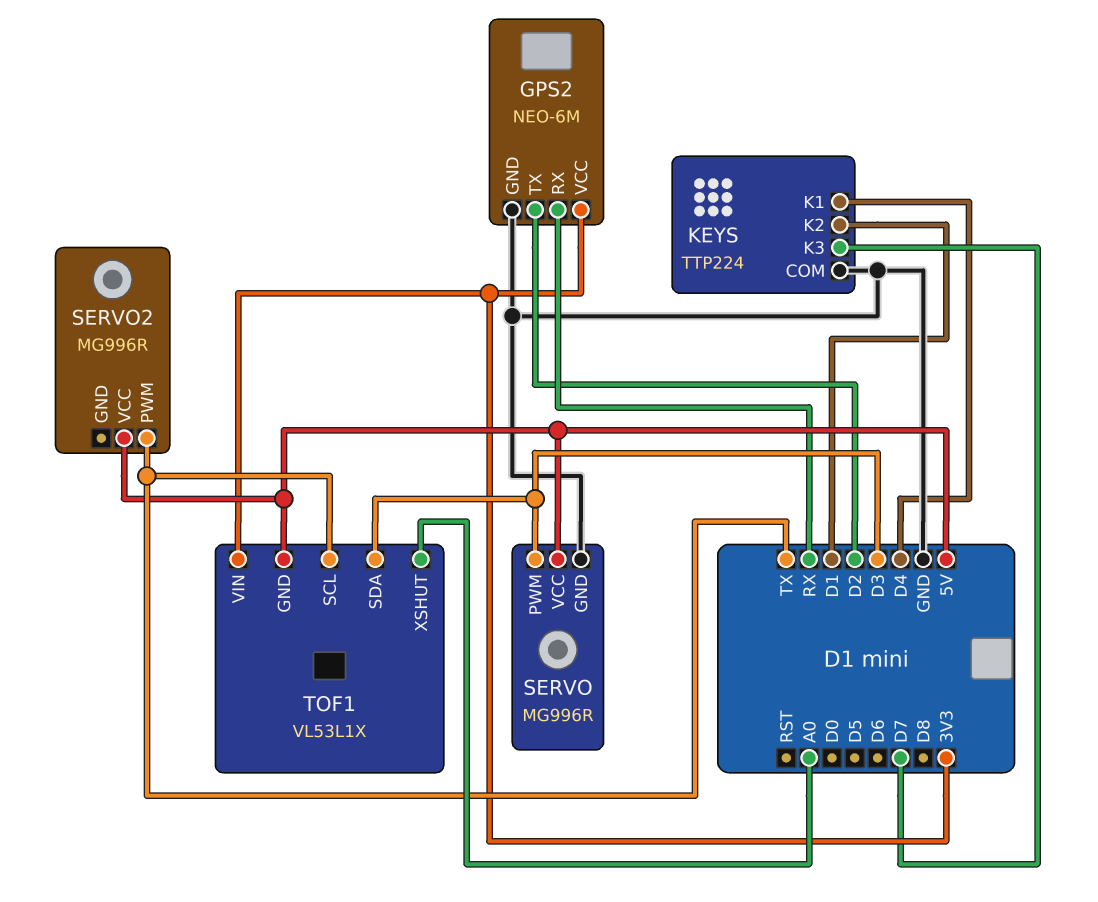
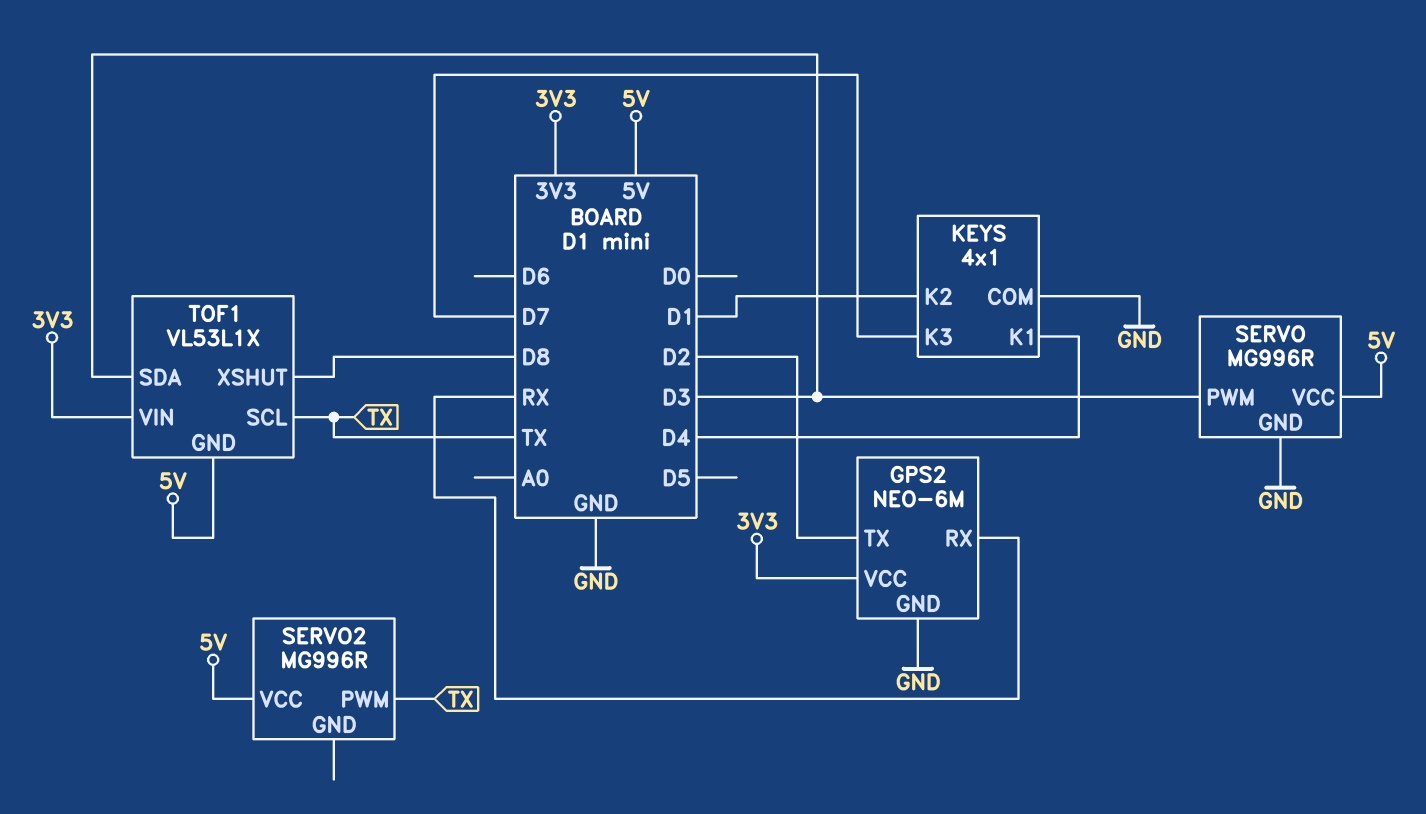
KEYS: TTP224 -> 4x1
TOF1 pin XSHUT: A0 -> D8

